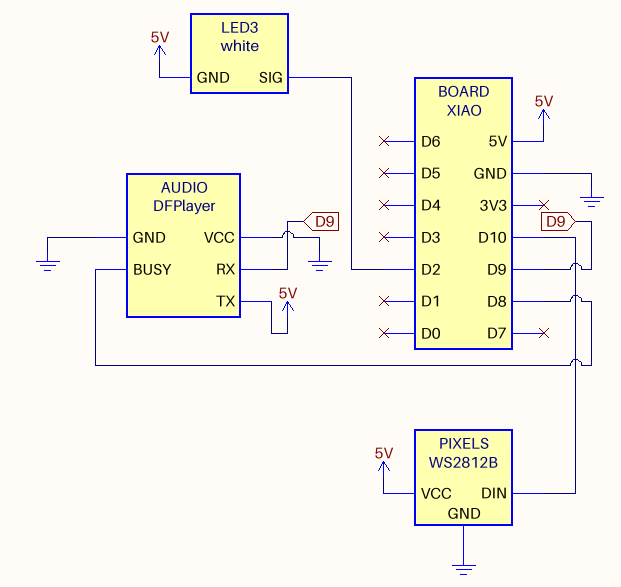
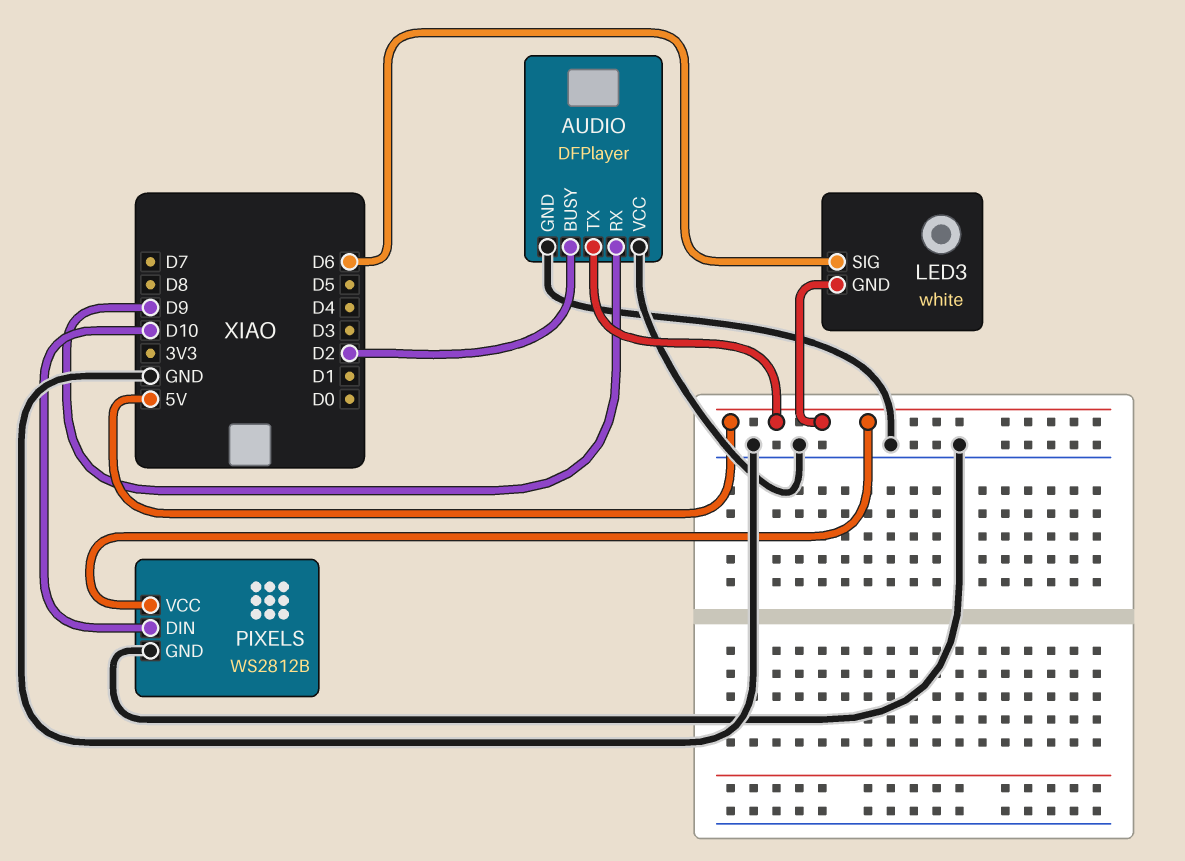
AUDIO pin BUSY: D8 -> D2
LED3 pin SIG: D2 -> D6

